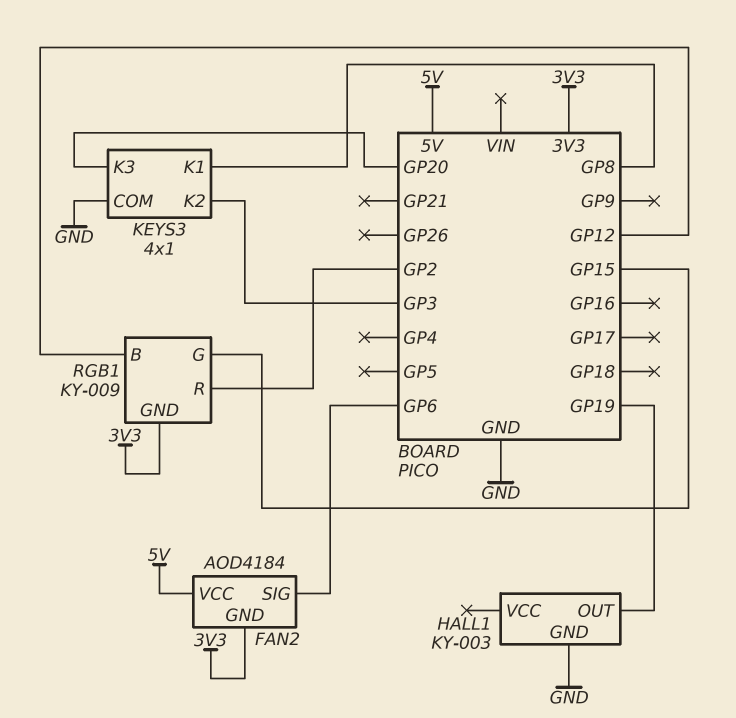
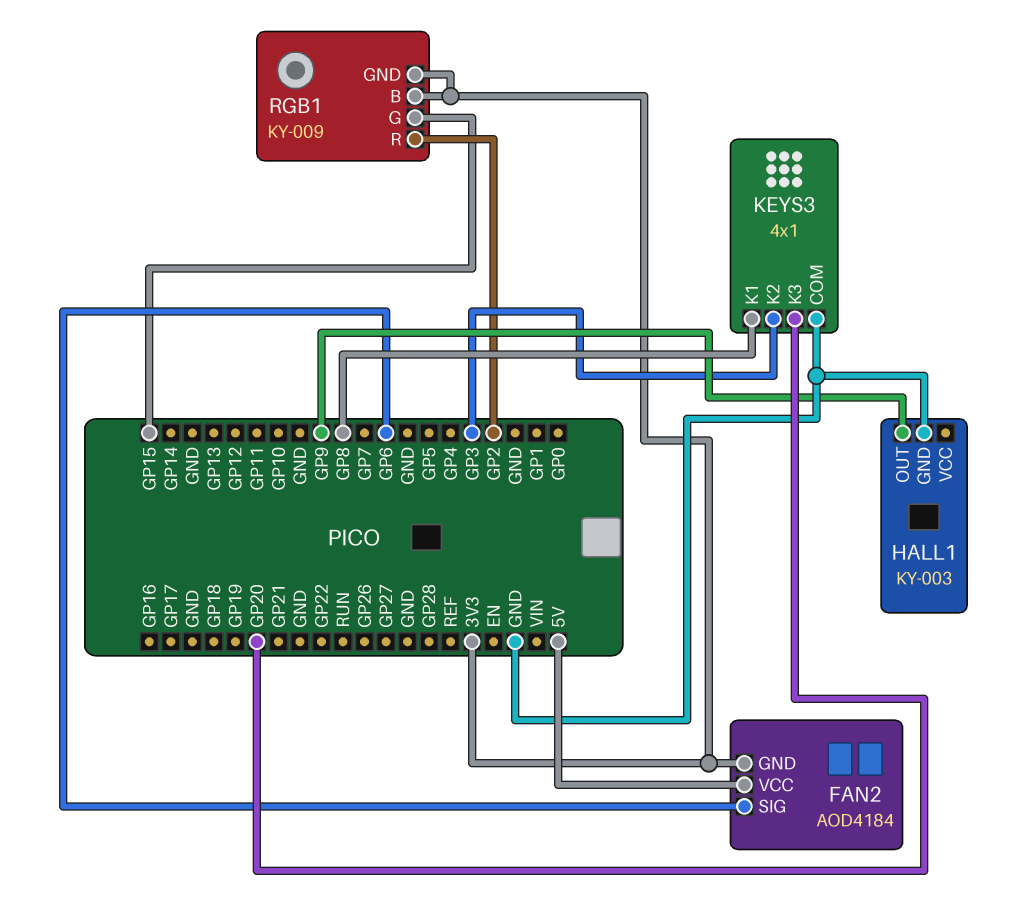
HALL1 pin OUT: GP19 -> GP9
RGB1 pin B: GP12 -> 3V3

